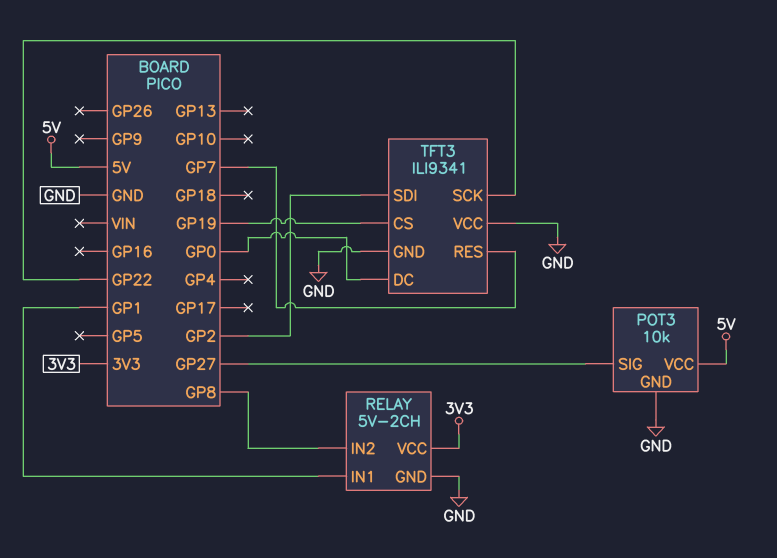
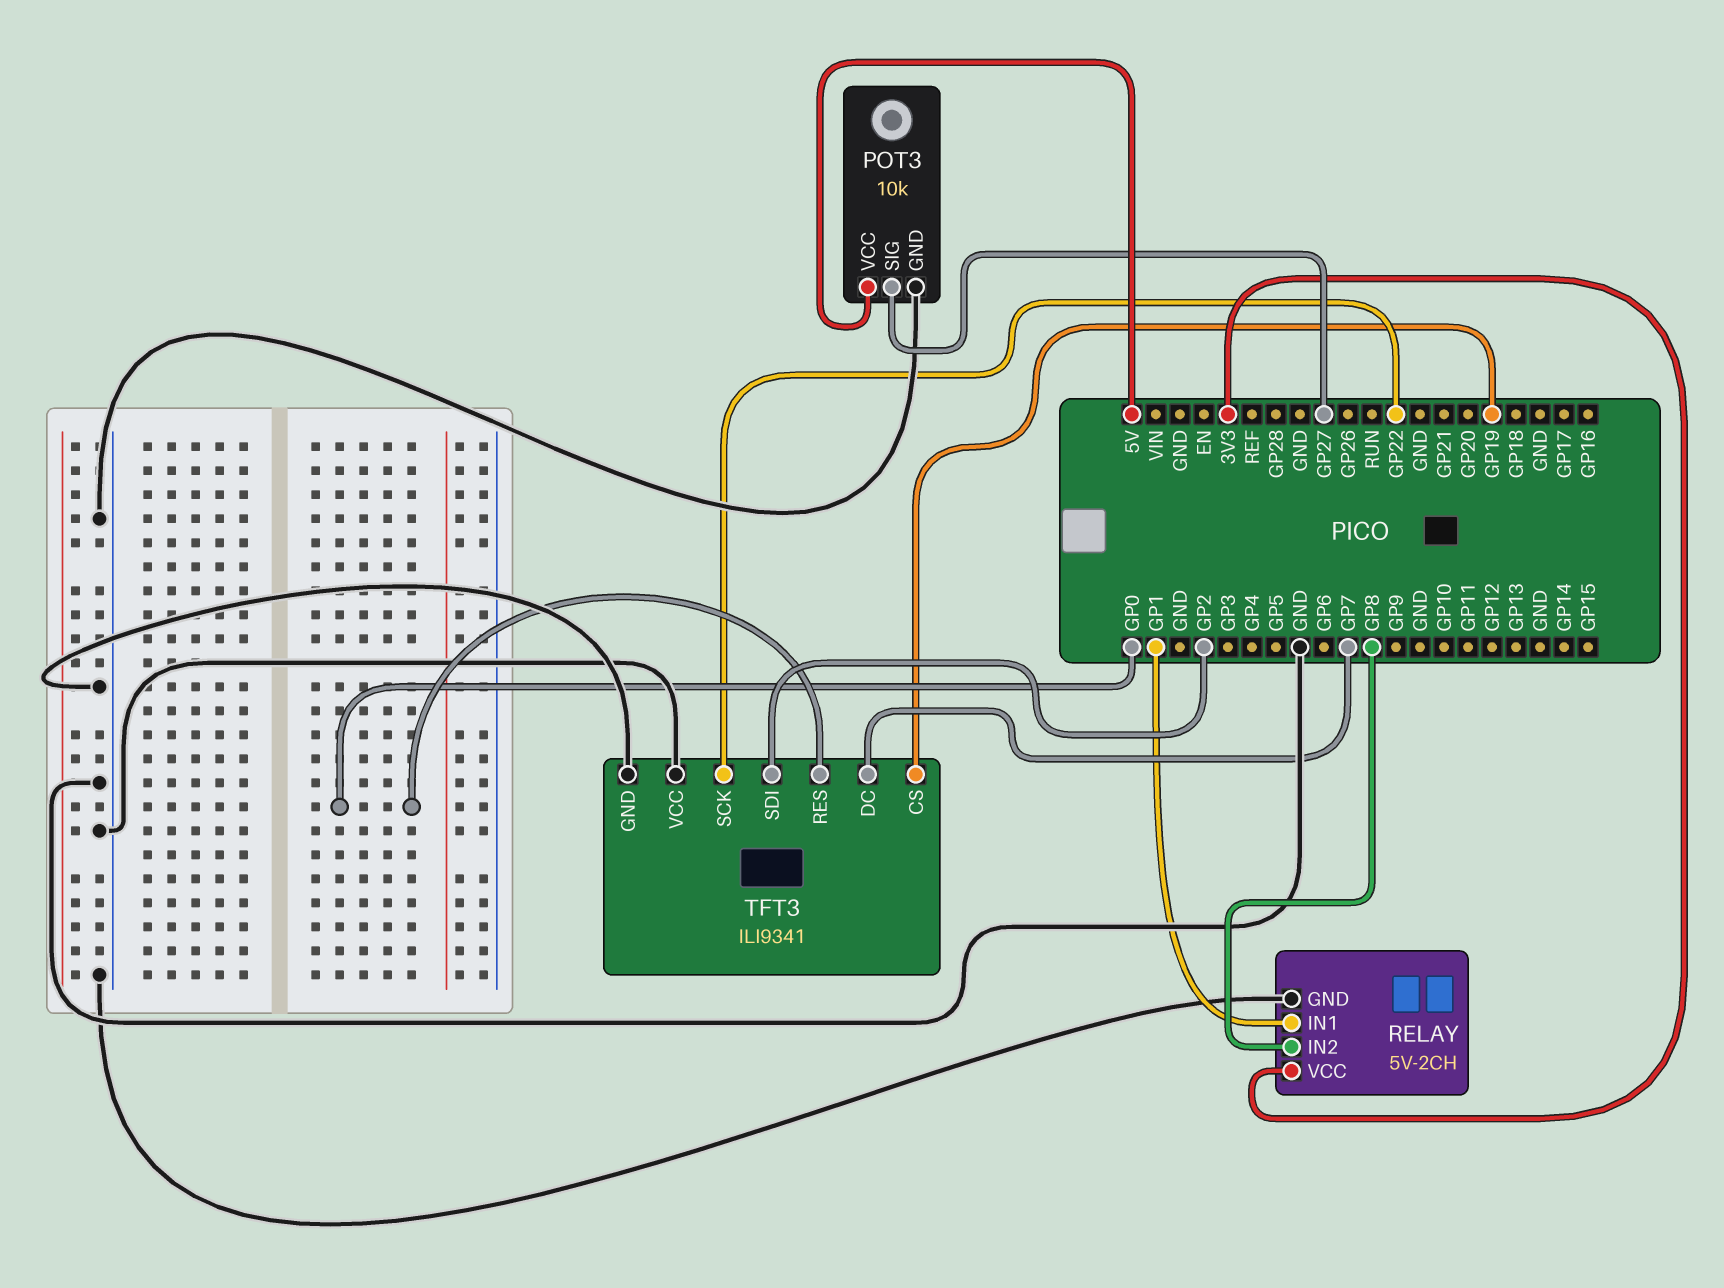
TFT3 pin DC: GP0 -> GP7
TFT3 pin RES: GP7 -> GP0

